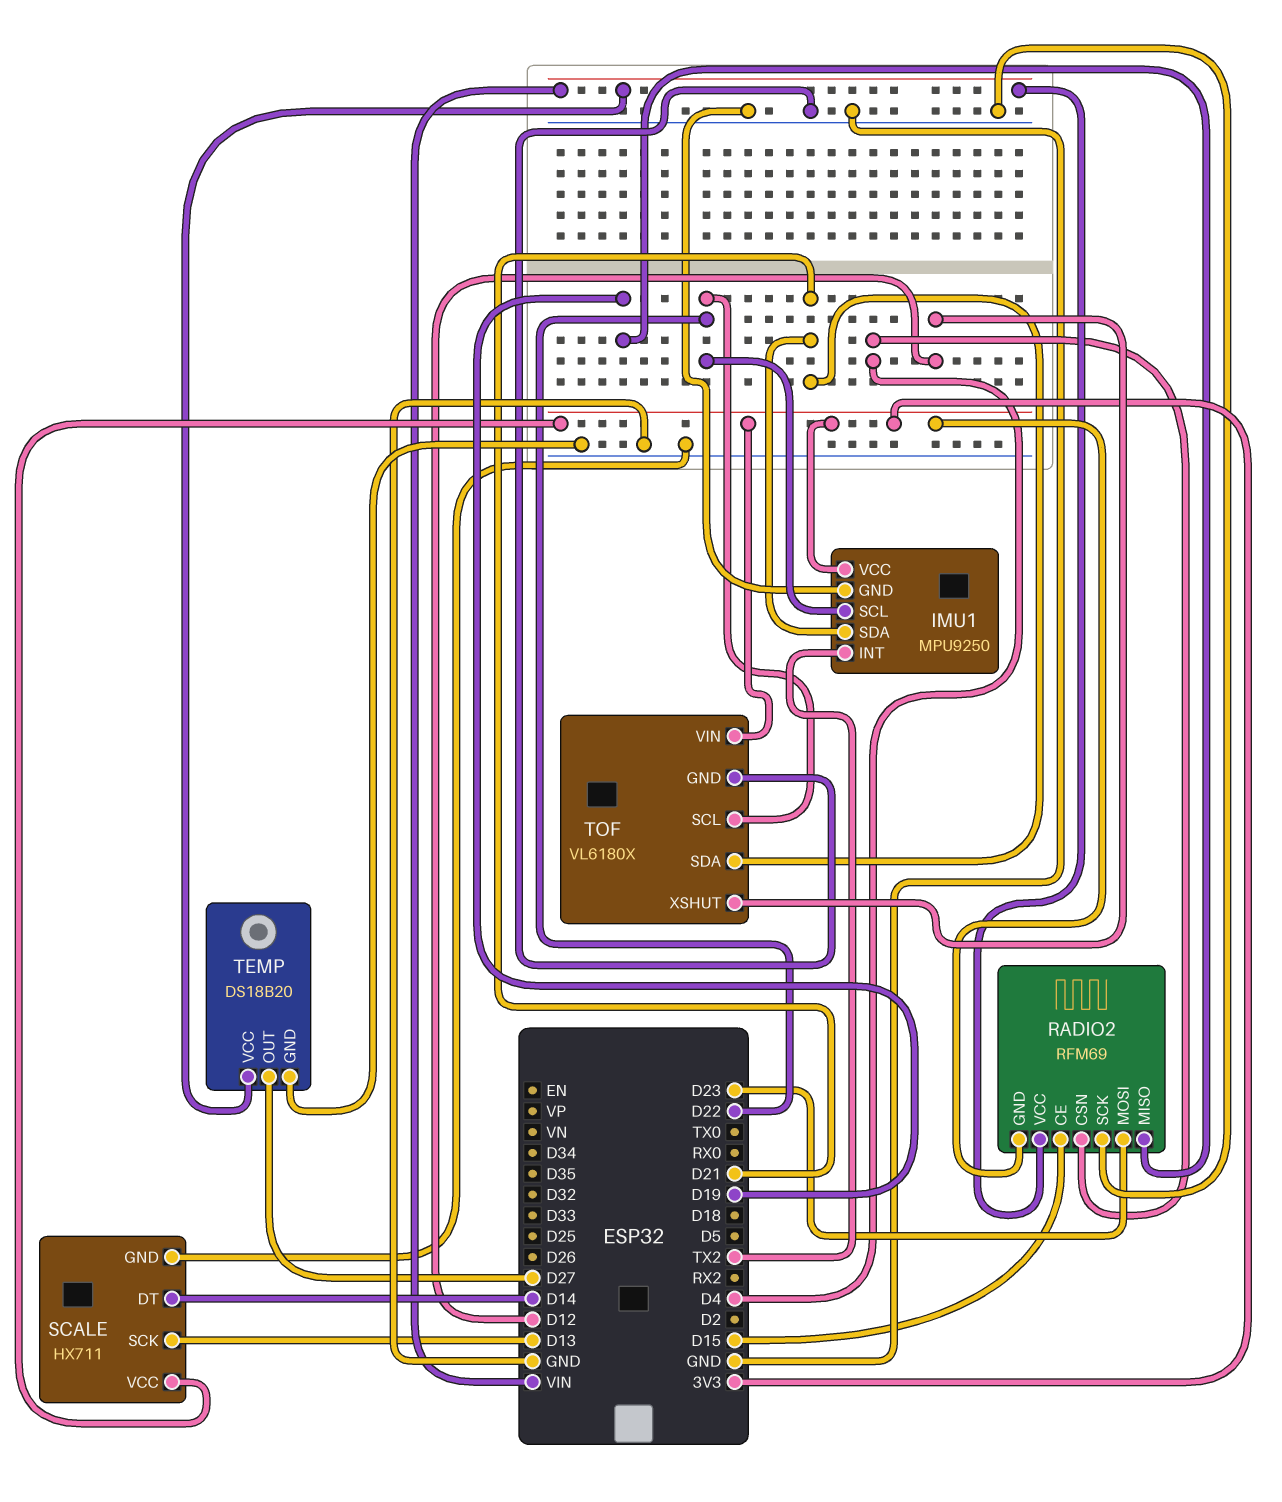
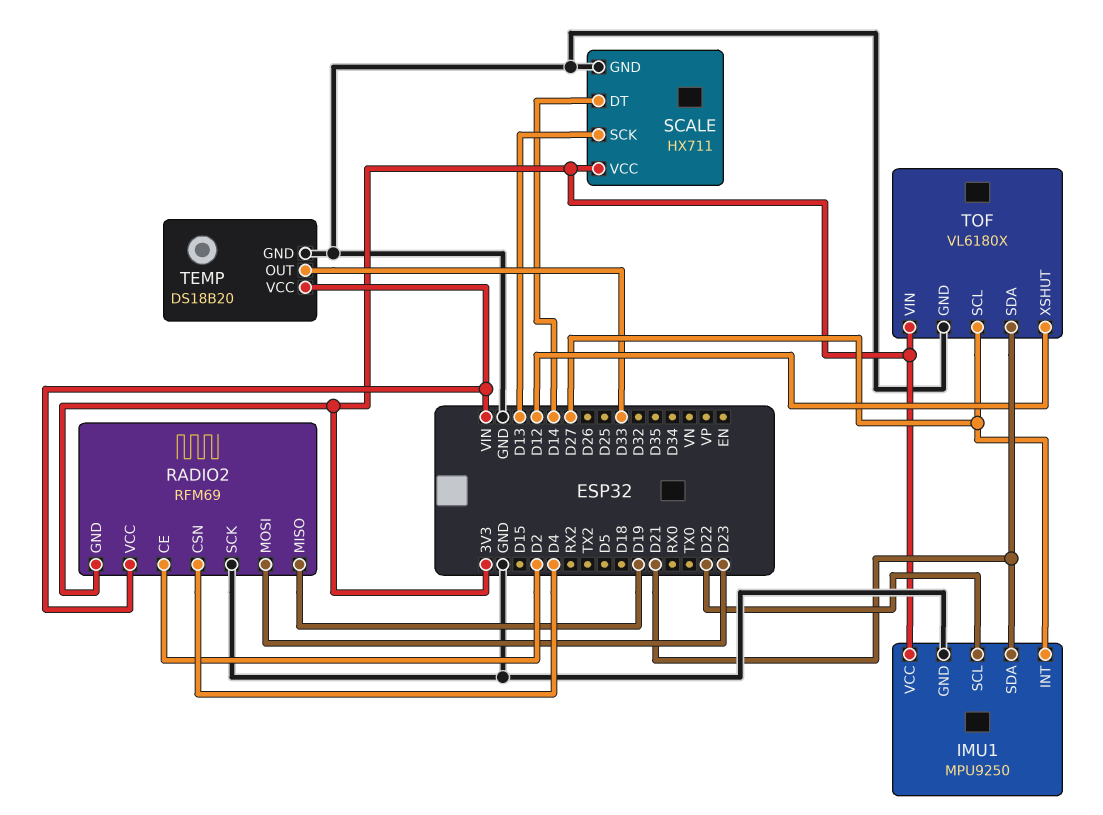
IMU1 pin INT: TX2 -> D27
RADIO2 pin CE: D15 -> D2
TEMP pin OUT: D27 -> D33
TOF pin SCL: D22 -> D27

